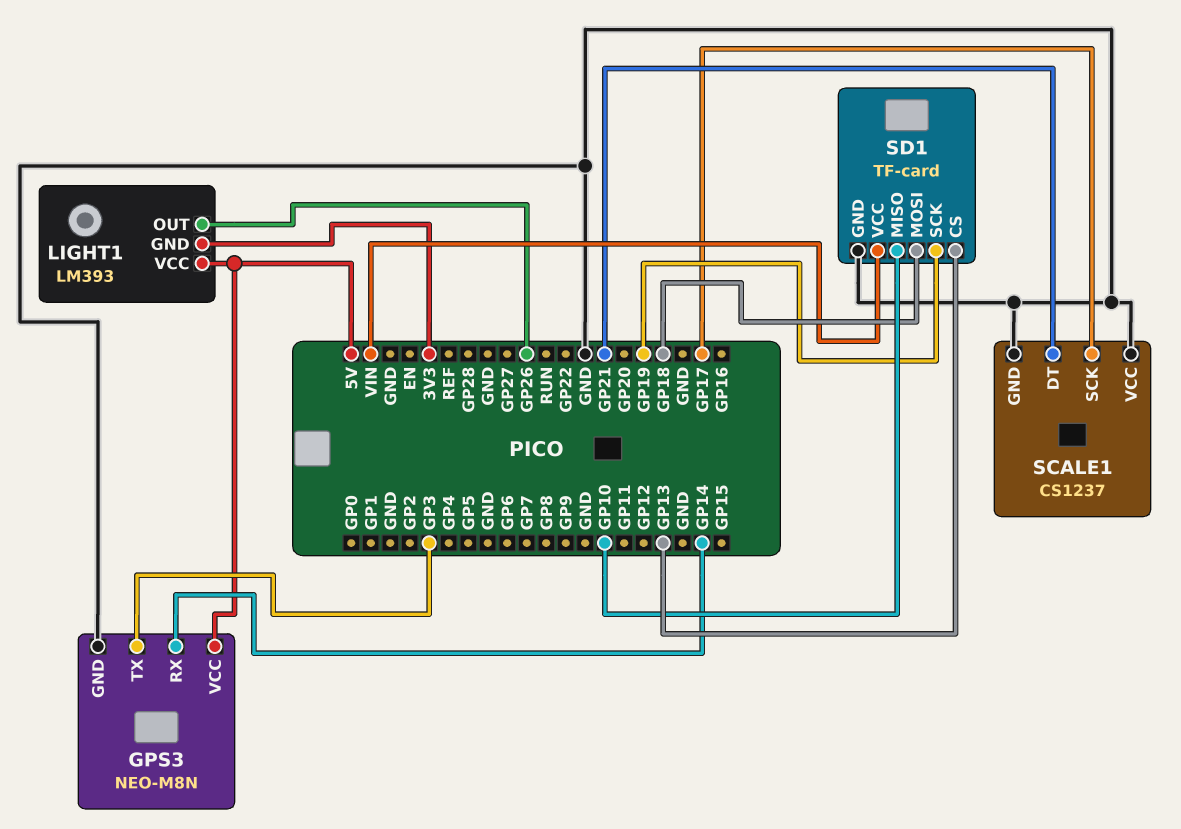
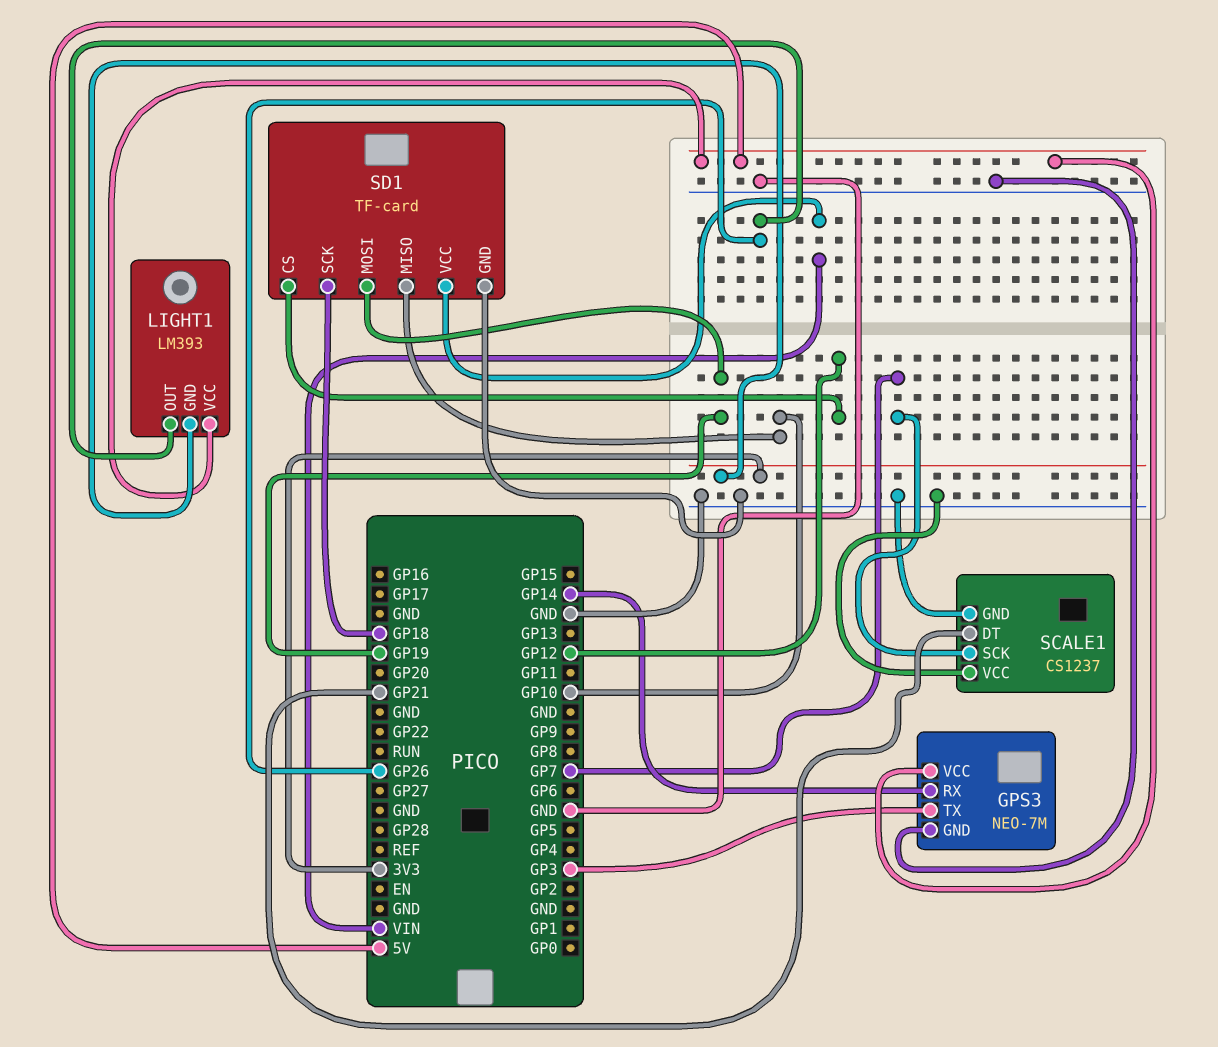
GPS3: NEO-M8N -> NEO-7M
SCALE1 pin SCK: GP17 -> GP7
SD1 pin CS: GP13 -> GP12
SD1 pin MOSI: GP18 -> GP19
SD1 pin SCK: GP19 -> GP18

